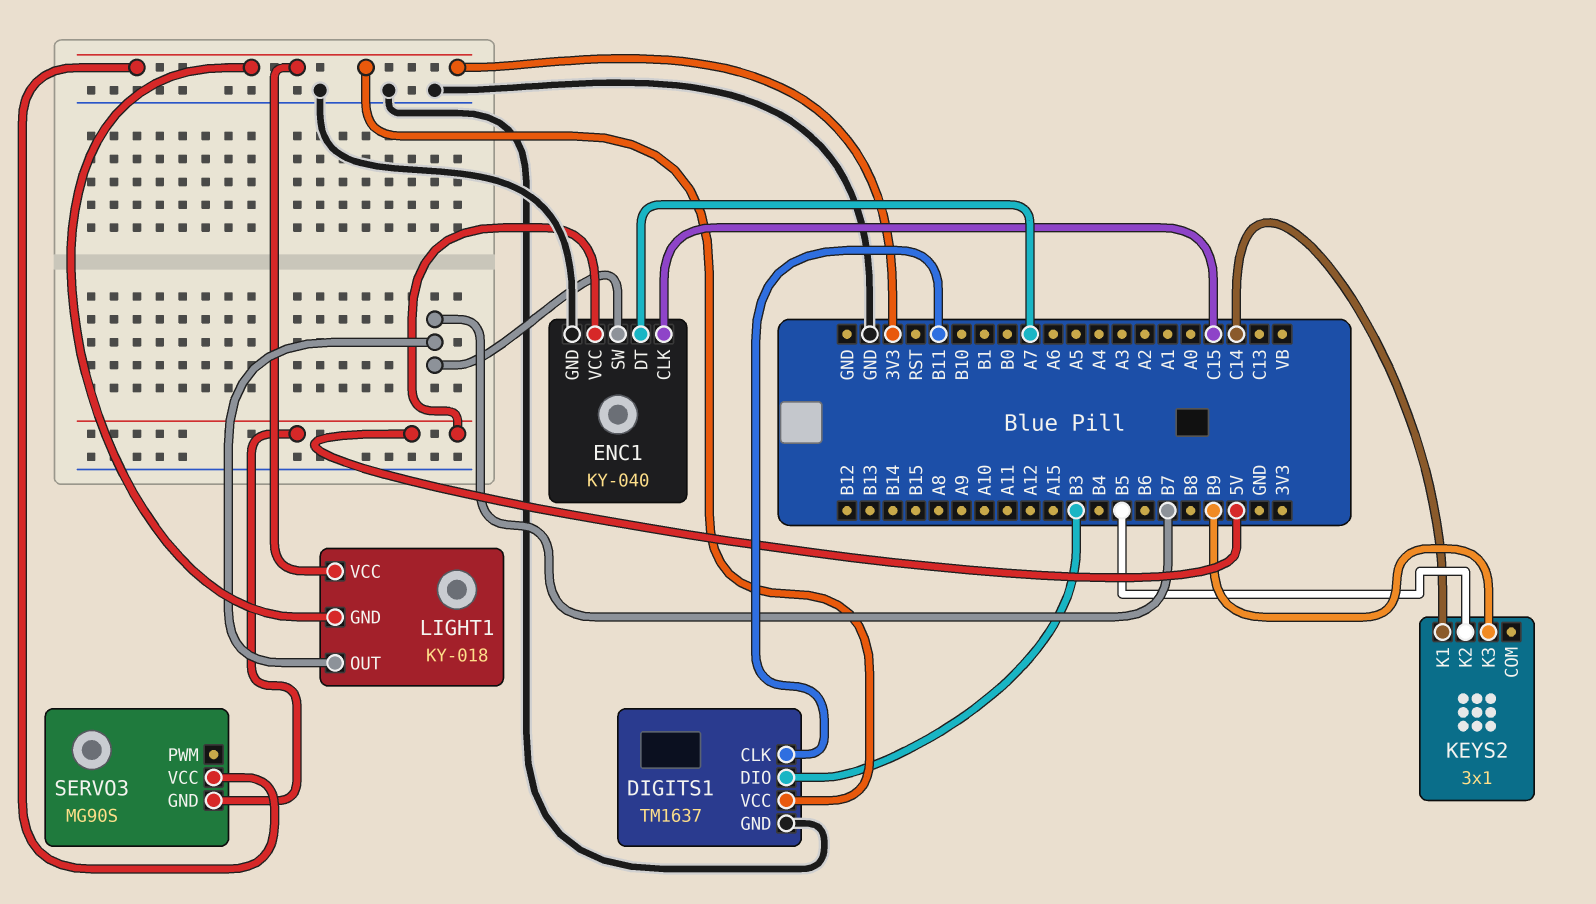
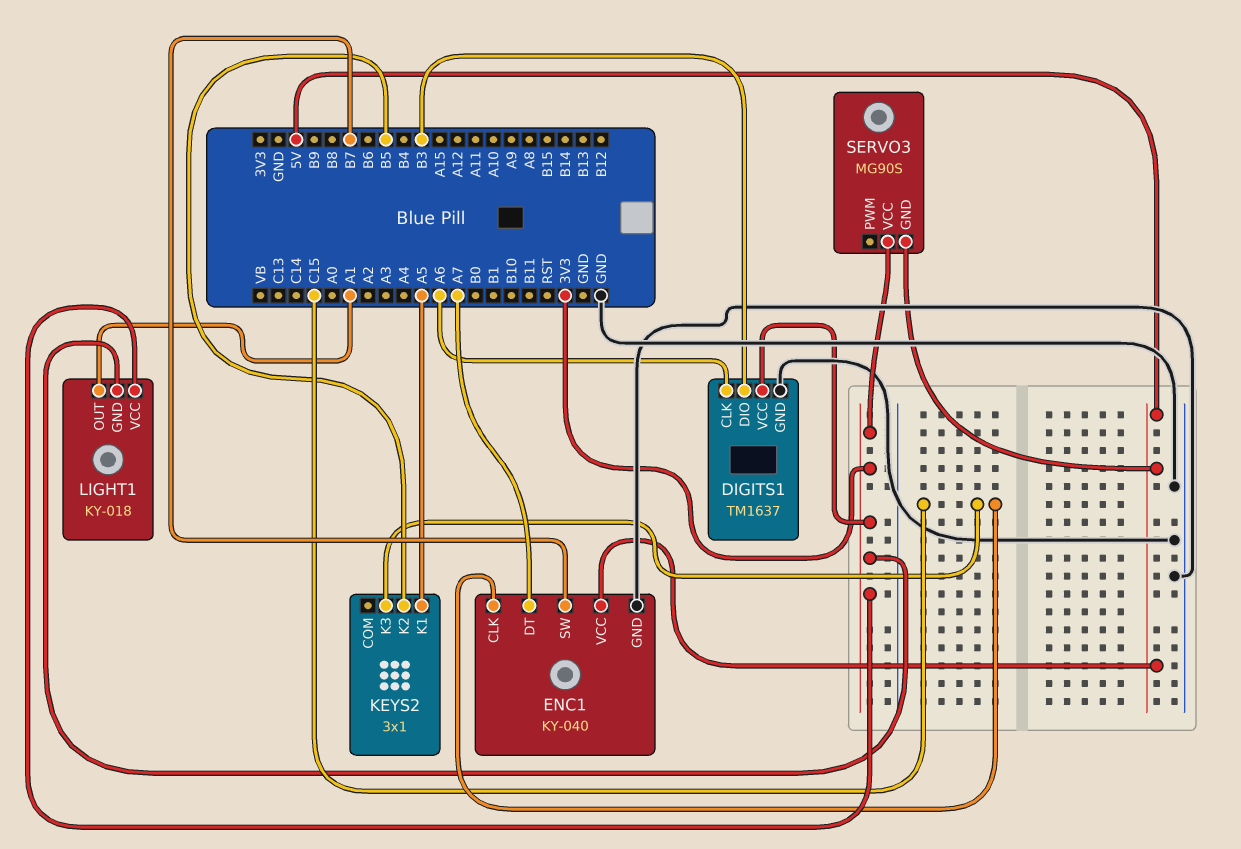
DIGITS1 pin CLK: B11 -> A6
KEYS2 pin K1: C14 -> A5
KEYS2 pin K3: B9 -> C15
LIGHT1 pin OUT: B7 -> A1

